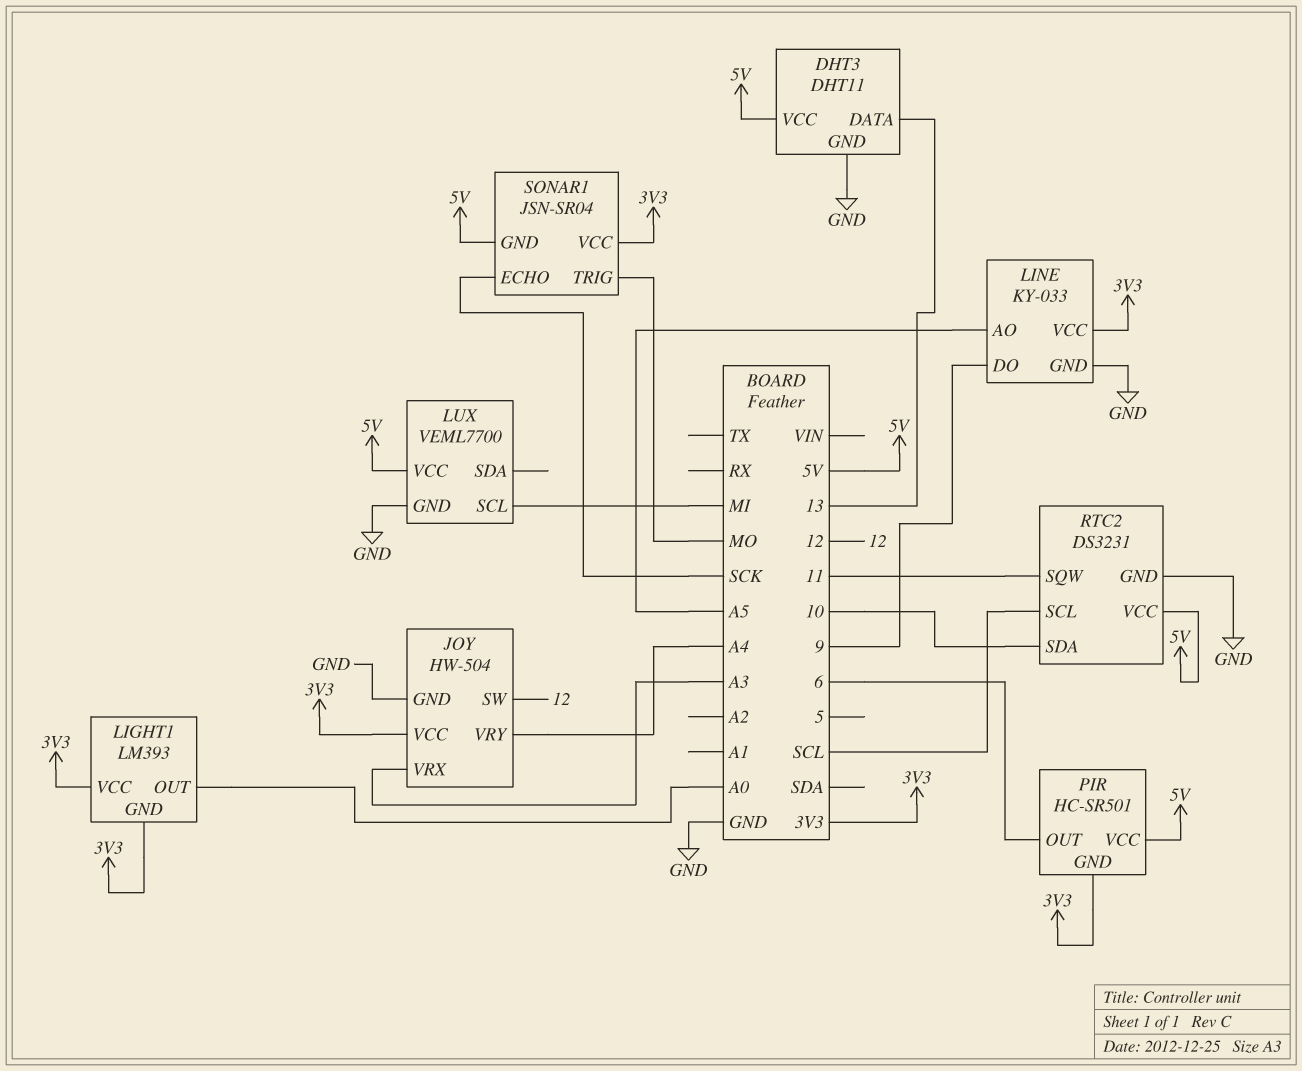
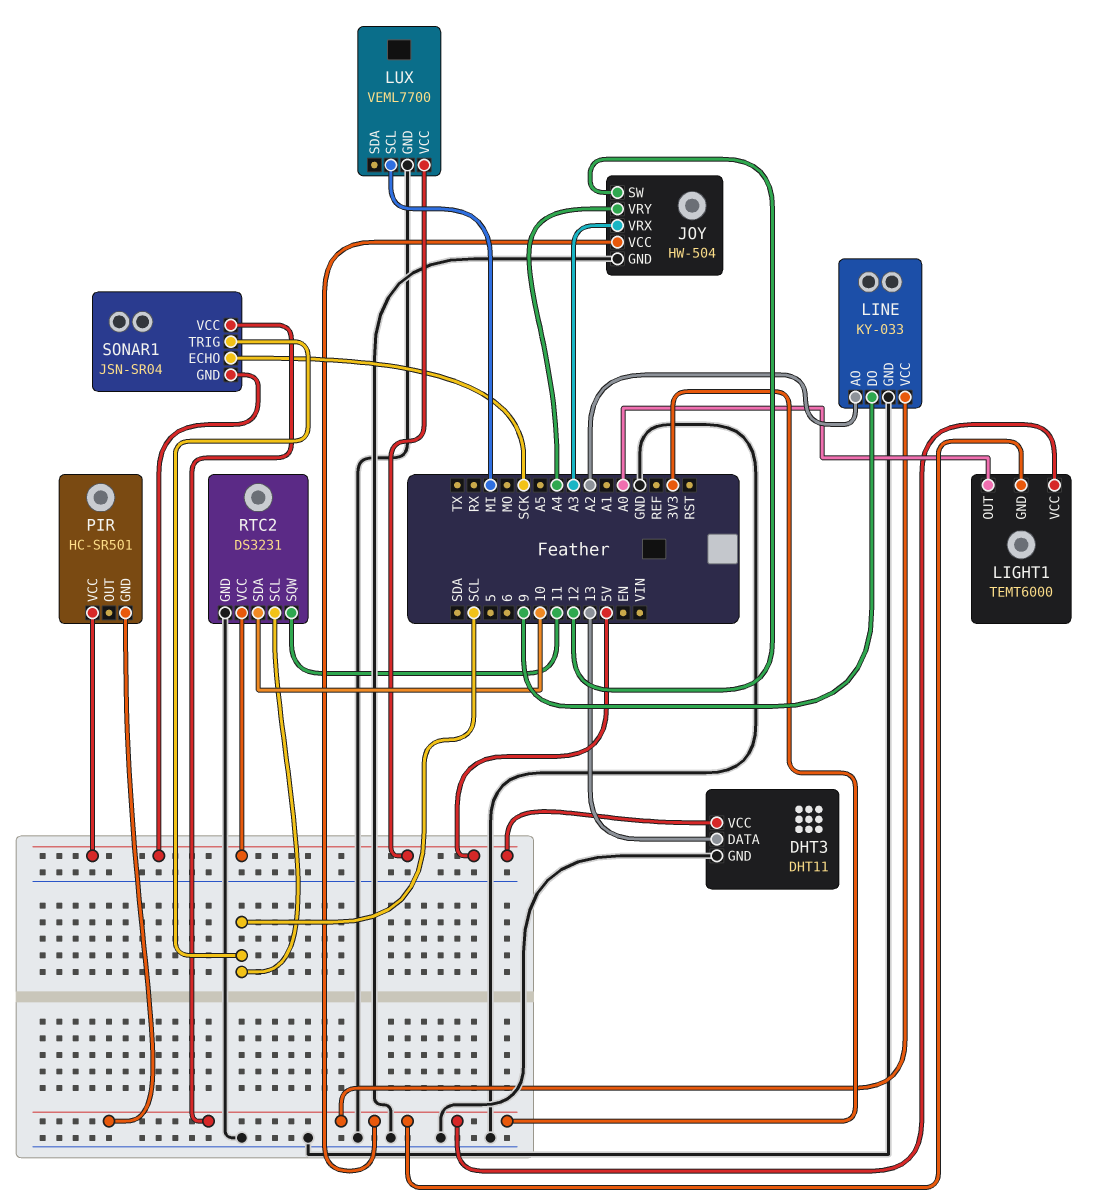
LIGHT1: LM393 -> TEMT6000
LINE pin AO: A5 -> A2
PIR pin OUT: 6 -> none
SONAR1 pin TRIG: MO -> SCL

